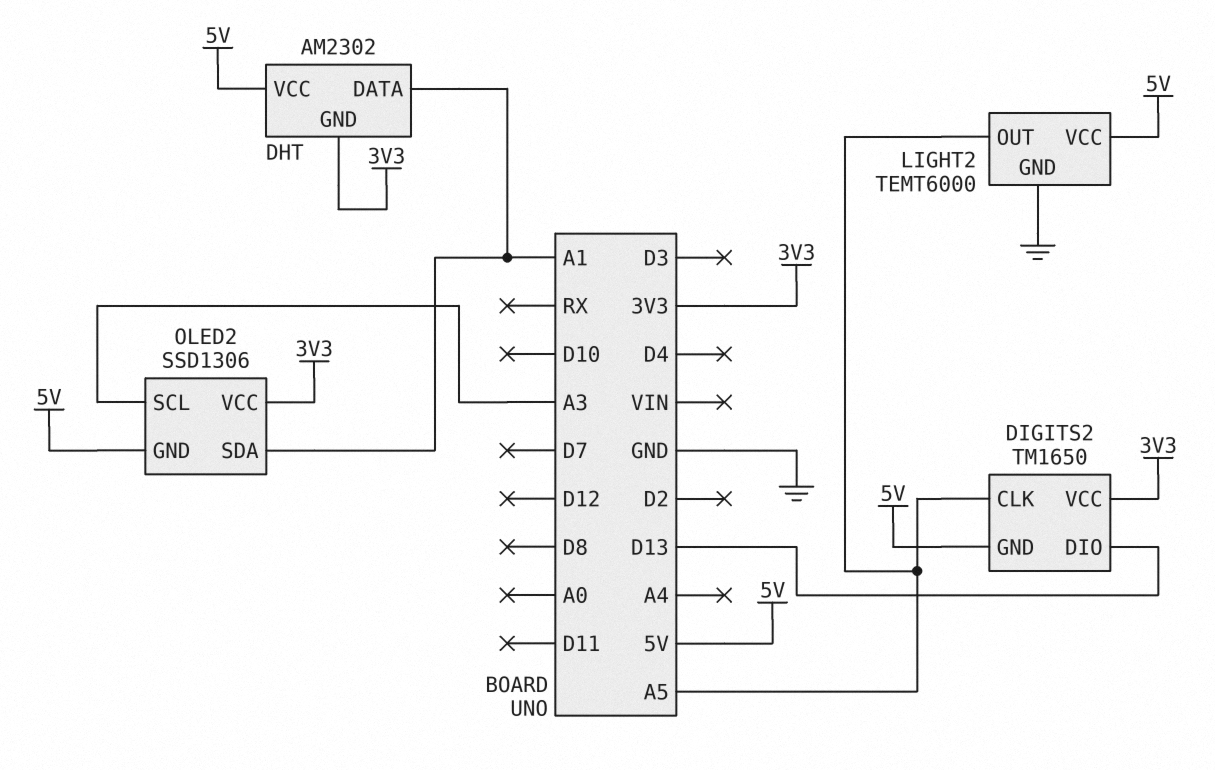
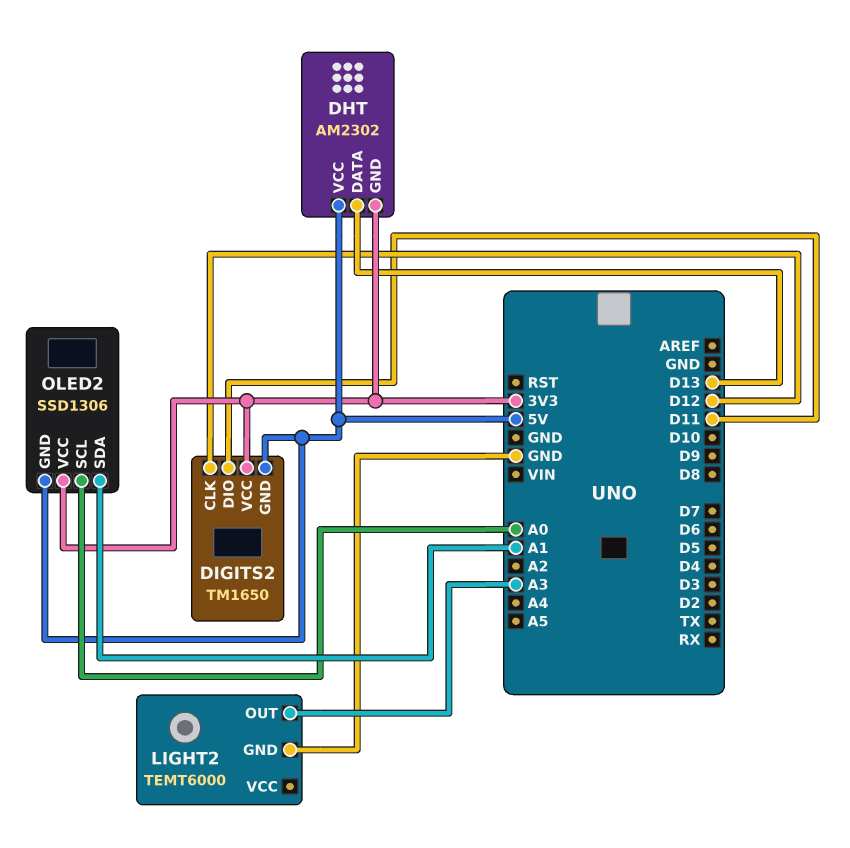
DHT pin DATA: A1 -> D13
DIGITS2 pin CLK: A5 -> D12
DIGITS2 pin DIO: D13 -> D11
LIGHT2 pin OUT: A5 -> A3
LIGHT2 pin VCC: 5V -> none
OLED2 pin SCL: A3 -> A0

